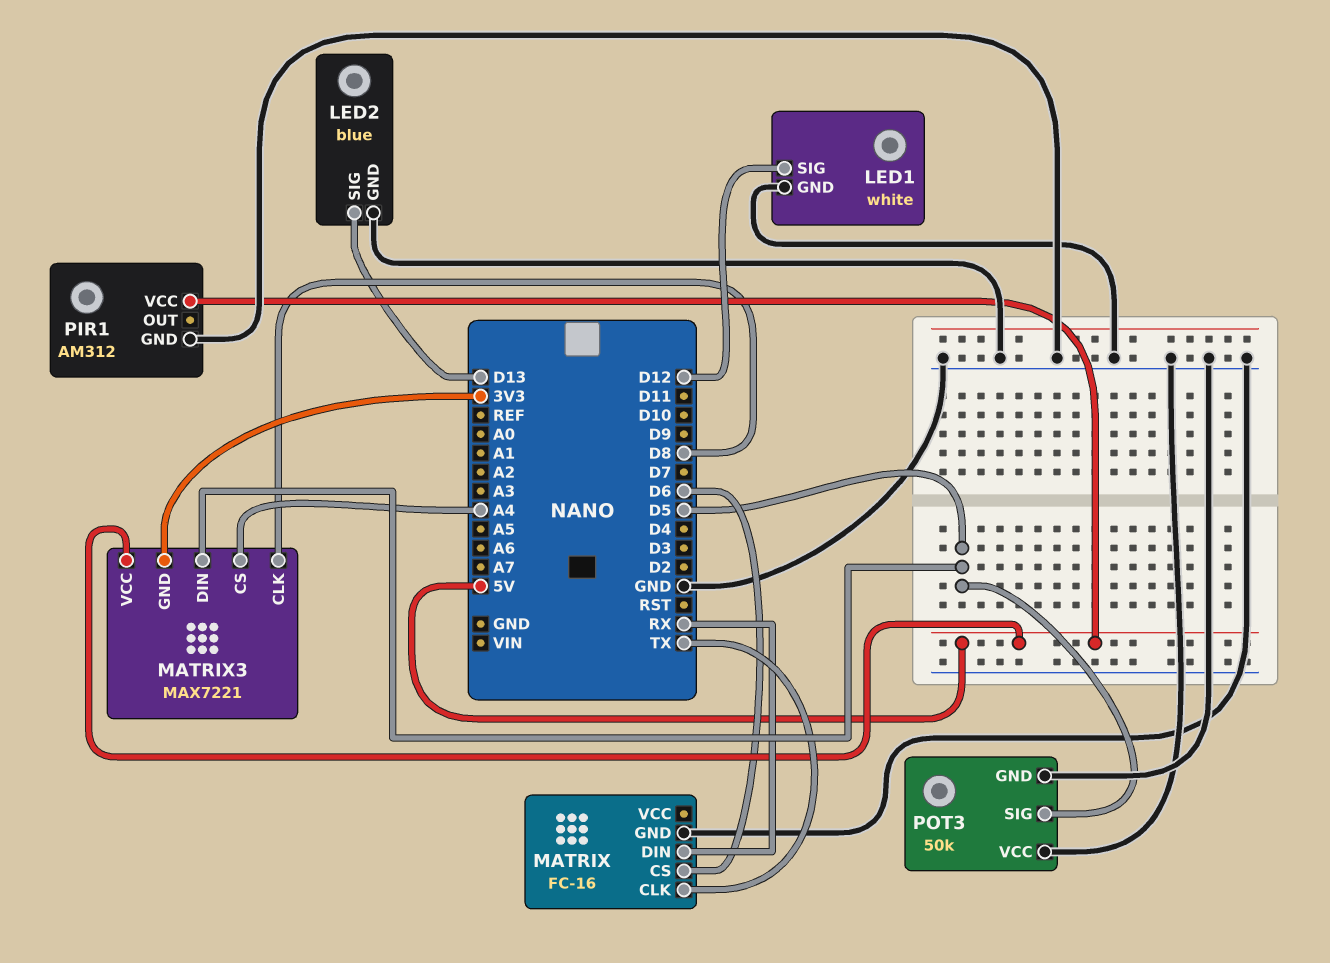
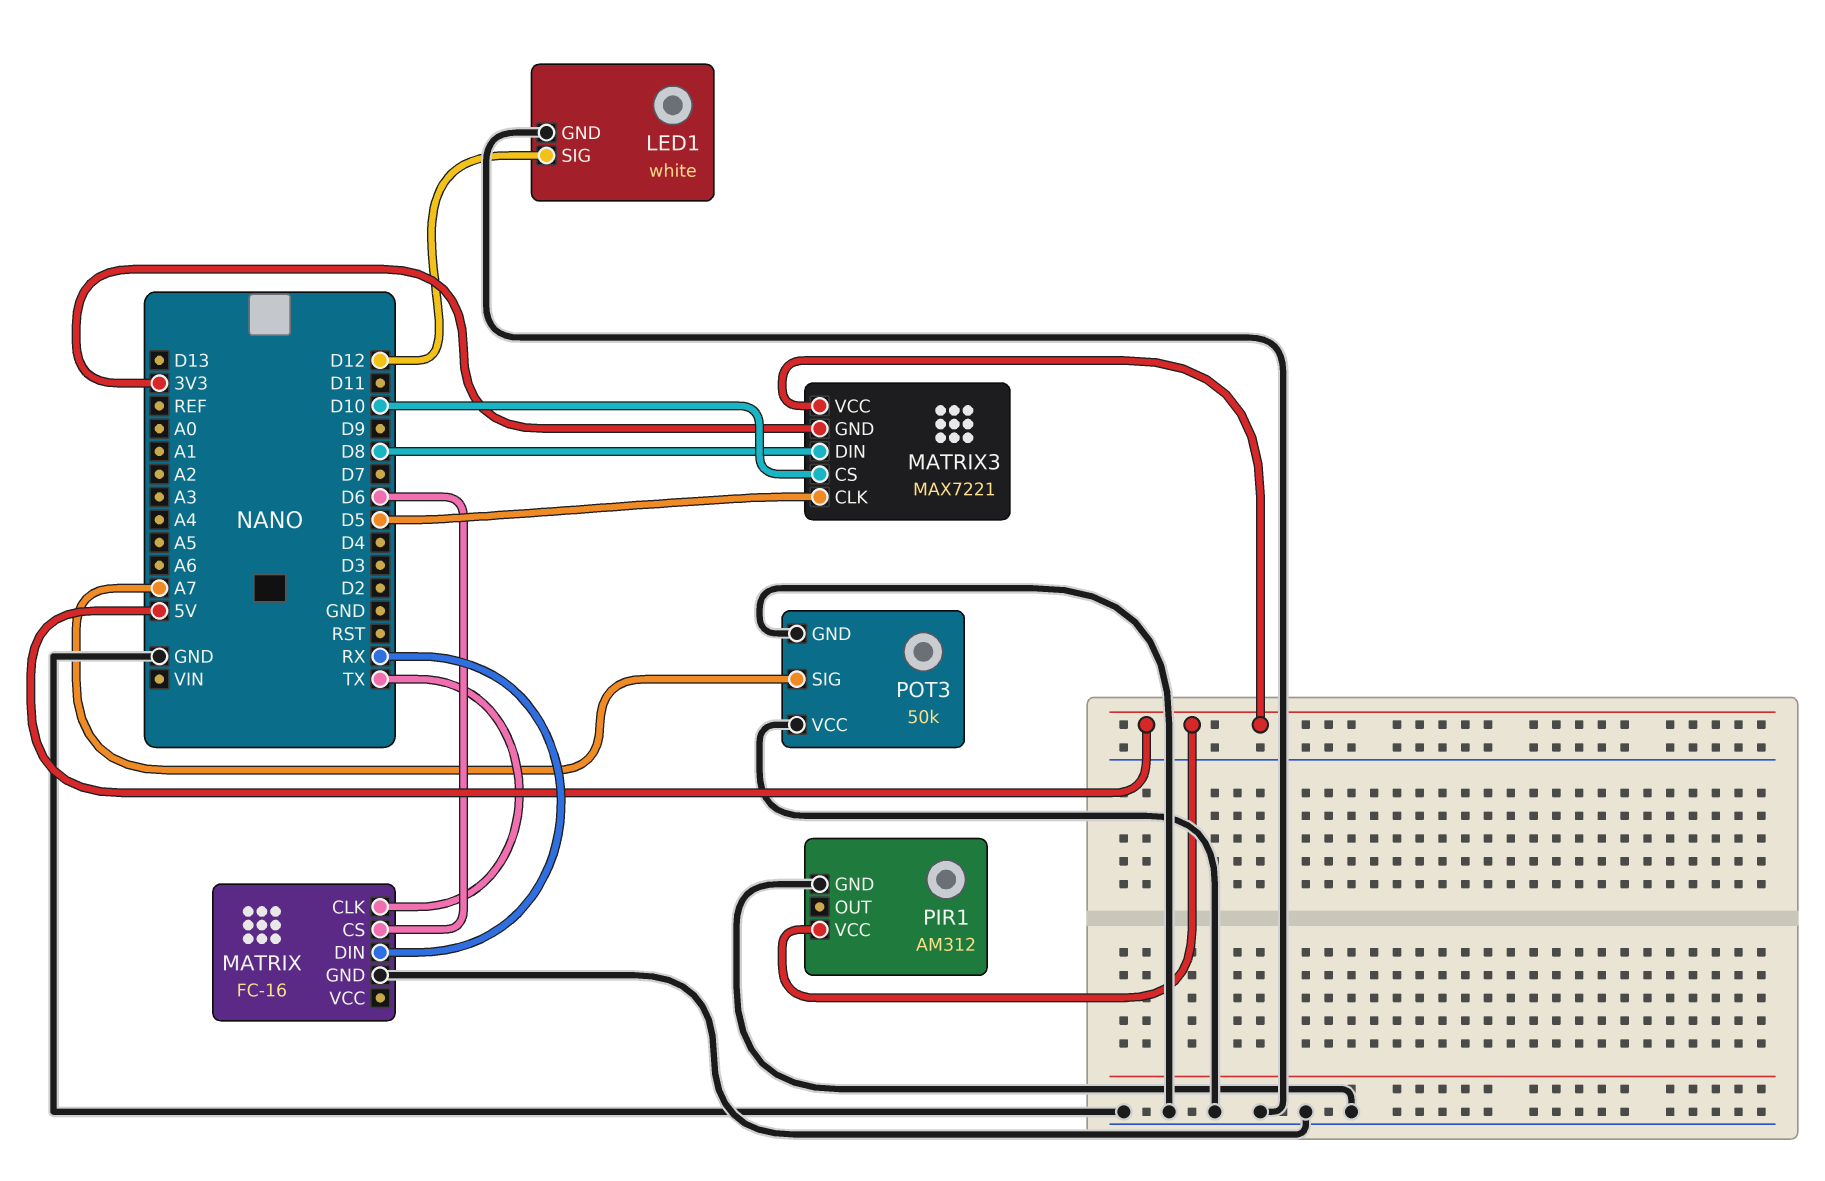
LED2: blue -> none
LED2 pin GND: GND -> none
LED2 pin SIG: D13 -> none
MATRIX3 pin CLK: D8 -> D5
MATRIX3 pin CS: A4 -> D10
MATRIX3 pin DIN: D5 -> D8
POT3 pin SIG: D5 -> A7

